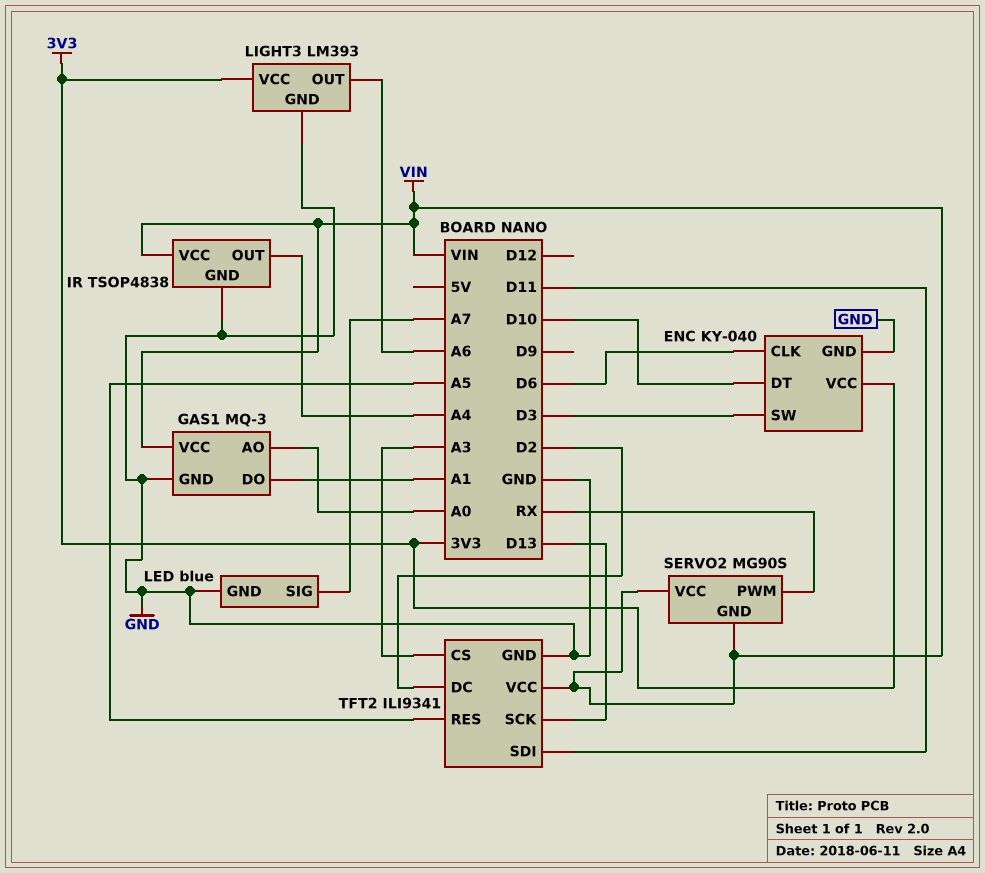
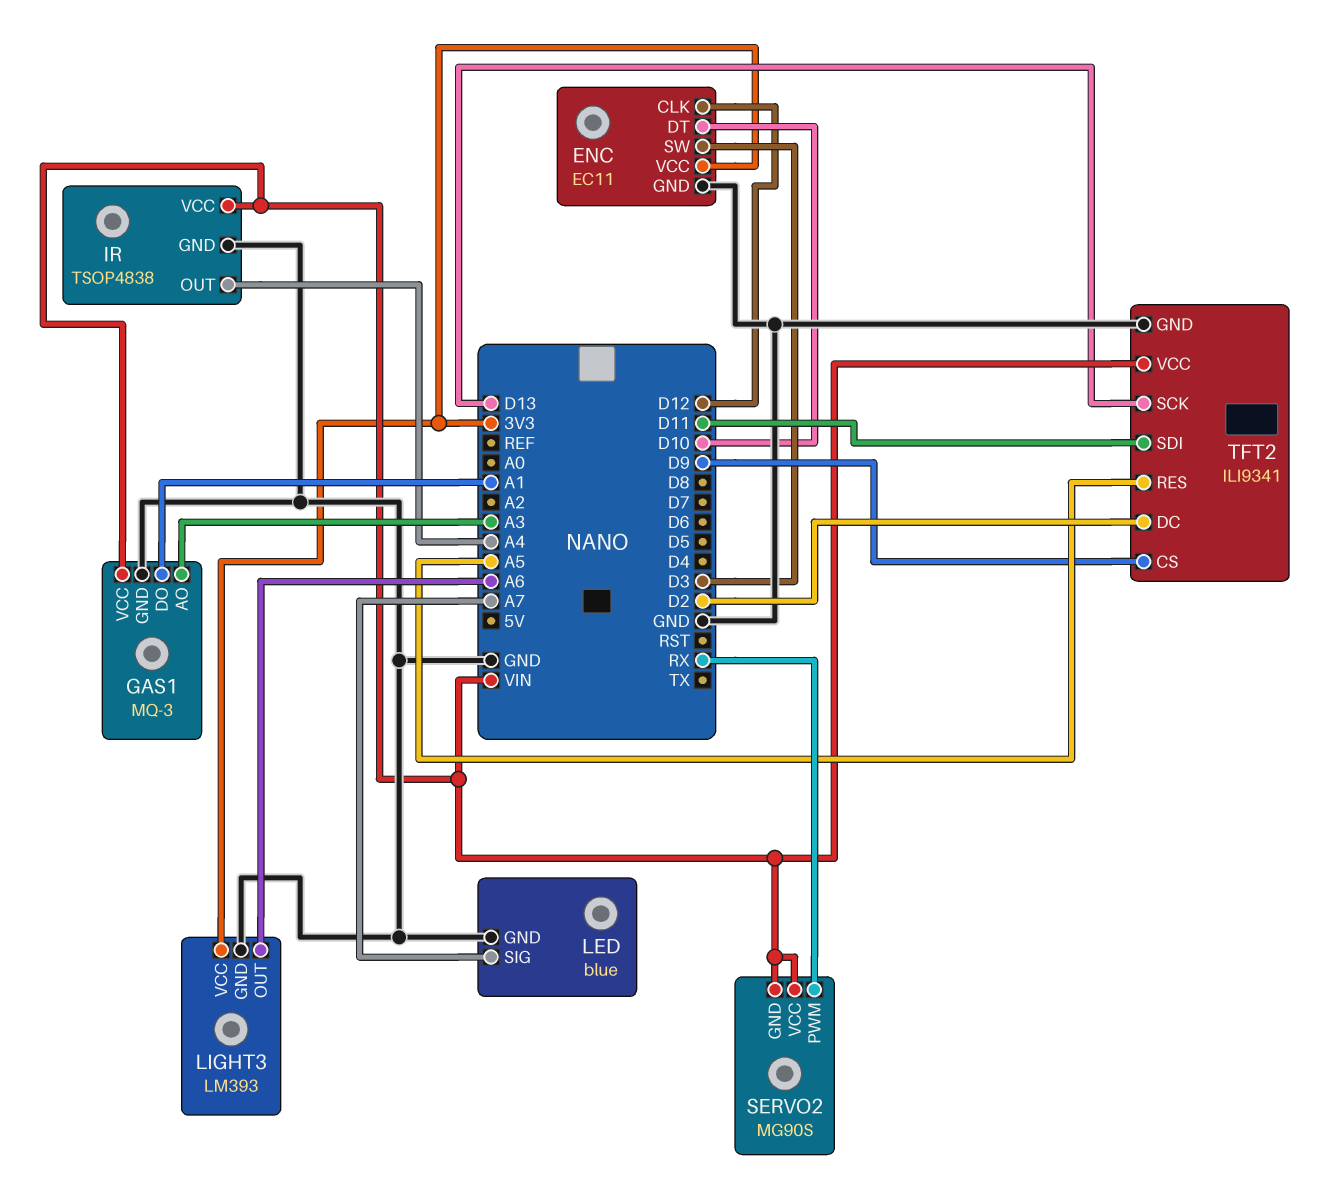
ENC: KY-040 -> EC11
ENC pin CLK: D6 -> D12
GAS1 pin AO: A0 -> A3
TFT2 pin CS: A3 -> D9

